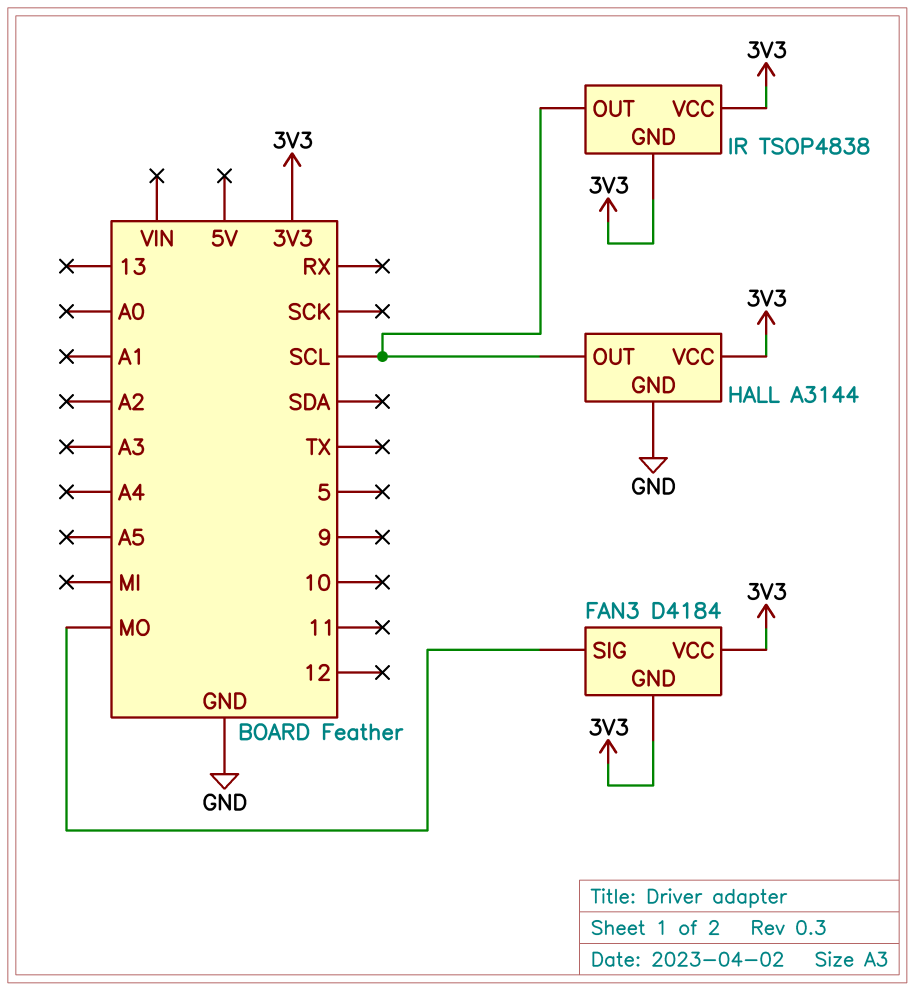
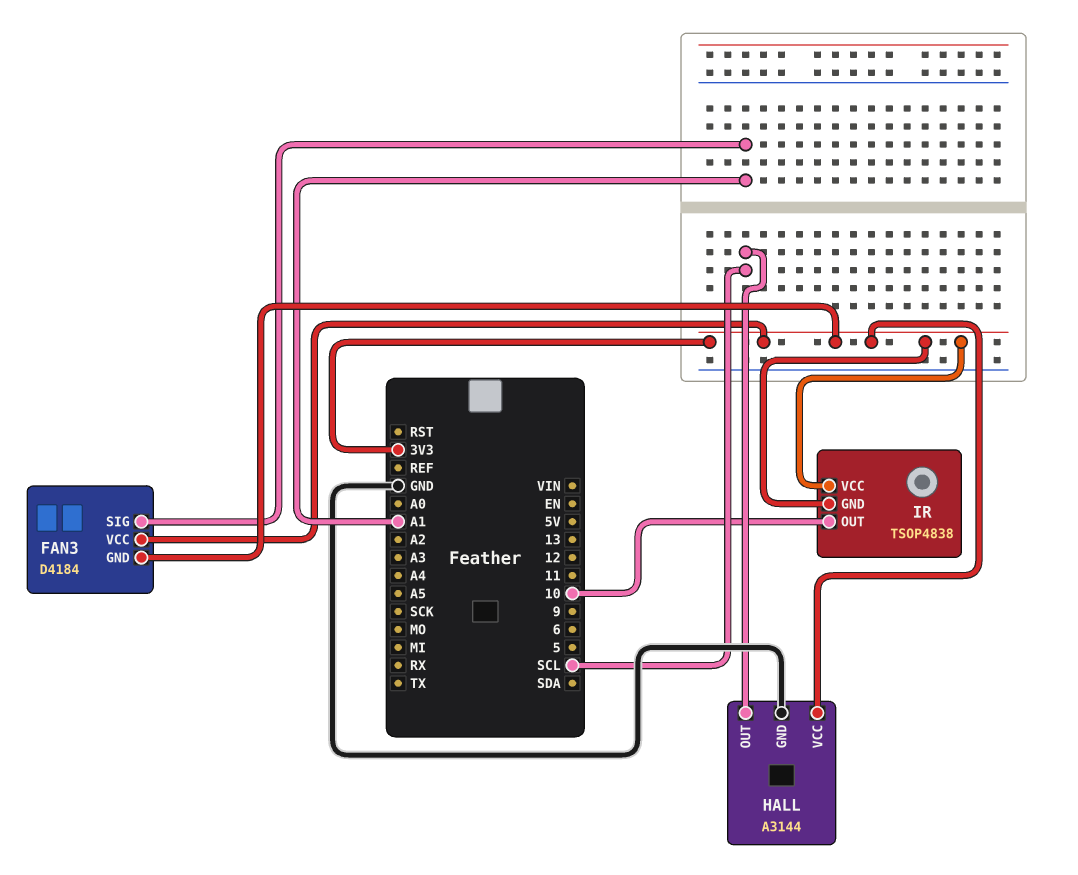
FAN3 pin SIG: MO -> A1
IR pin OUT: SCL -> 10

